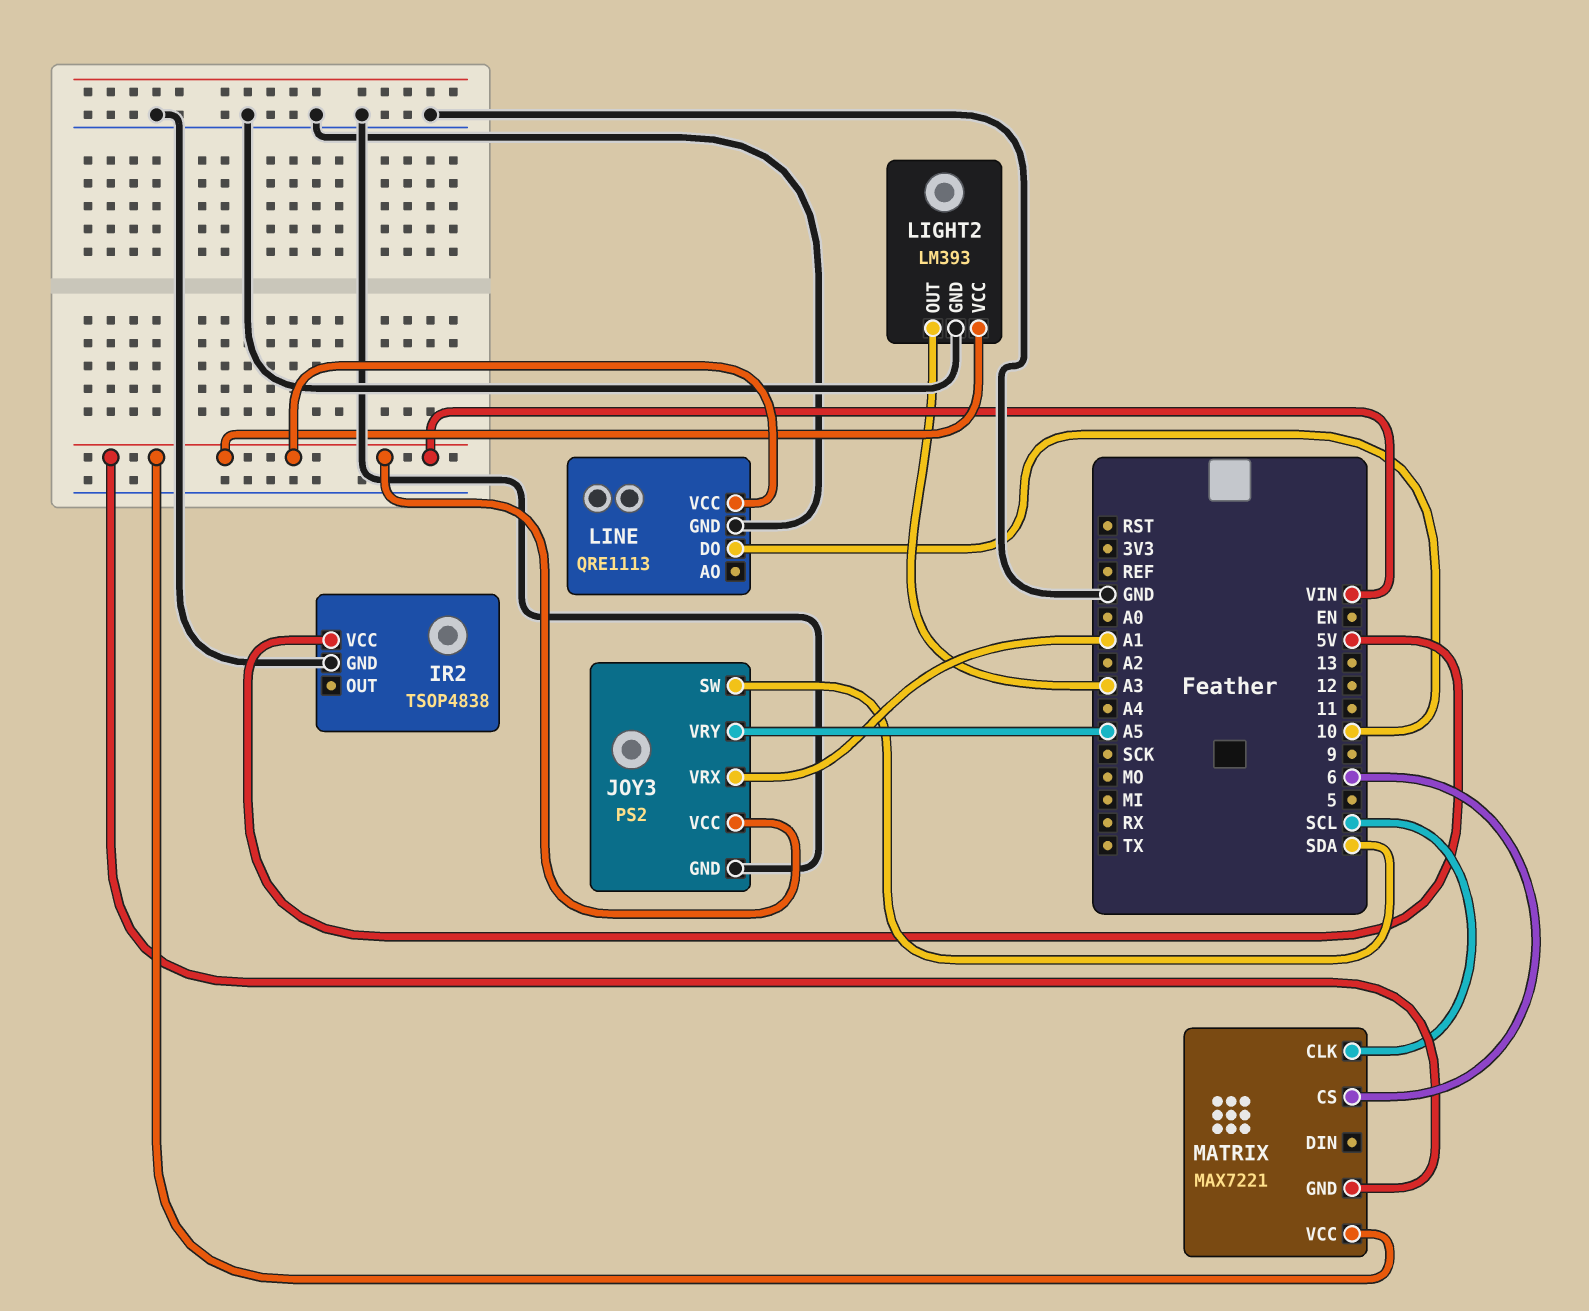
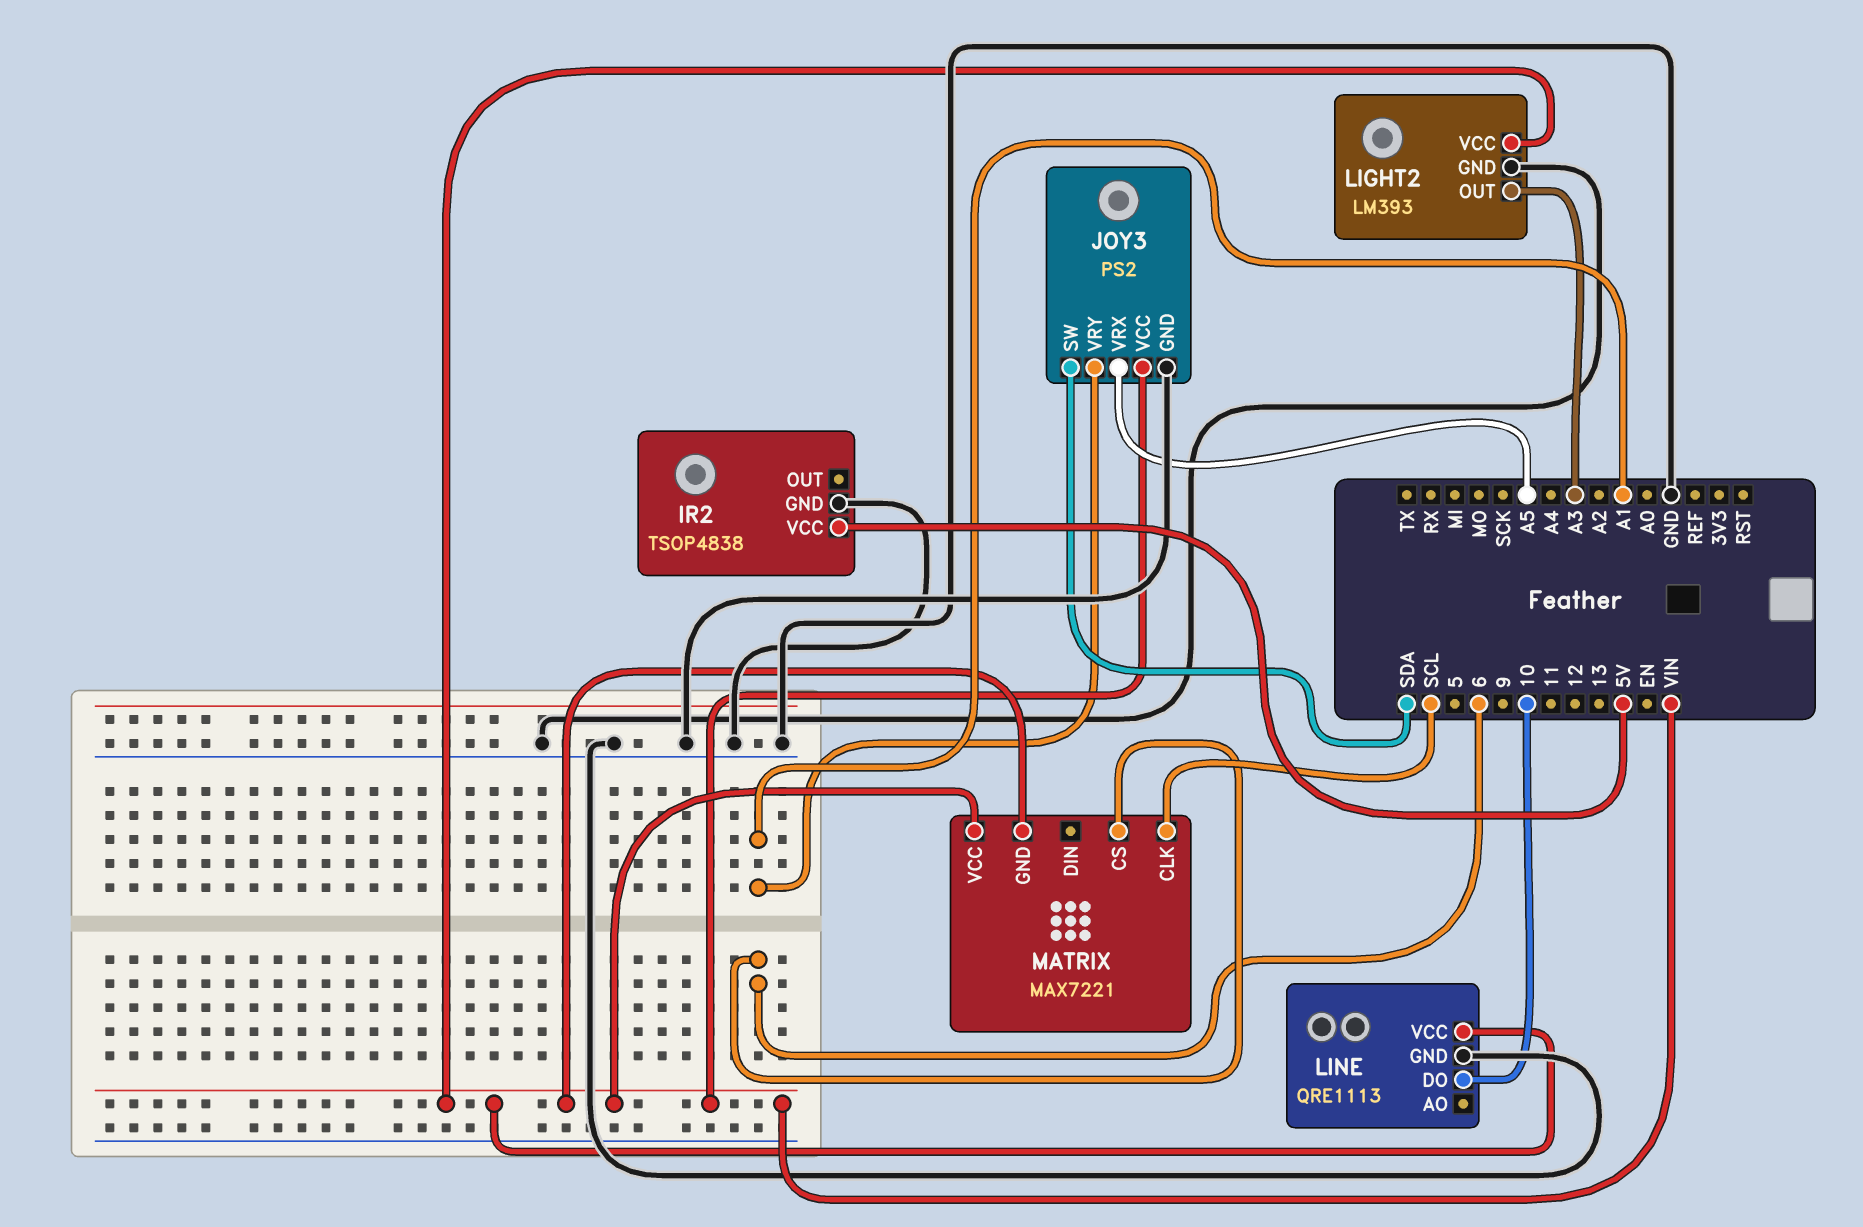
JOY3 pin VRX: A1 -> A5
JOY3 pin VRY: A5 -> A1

